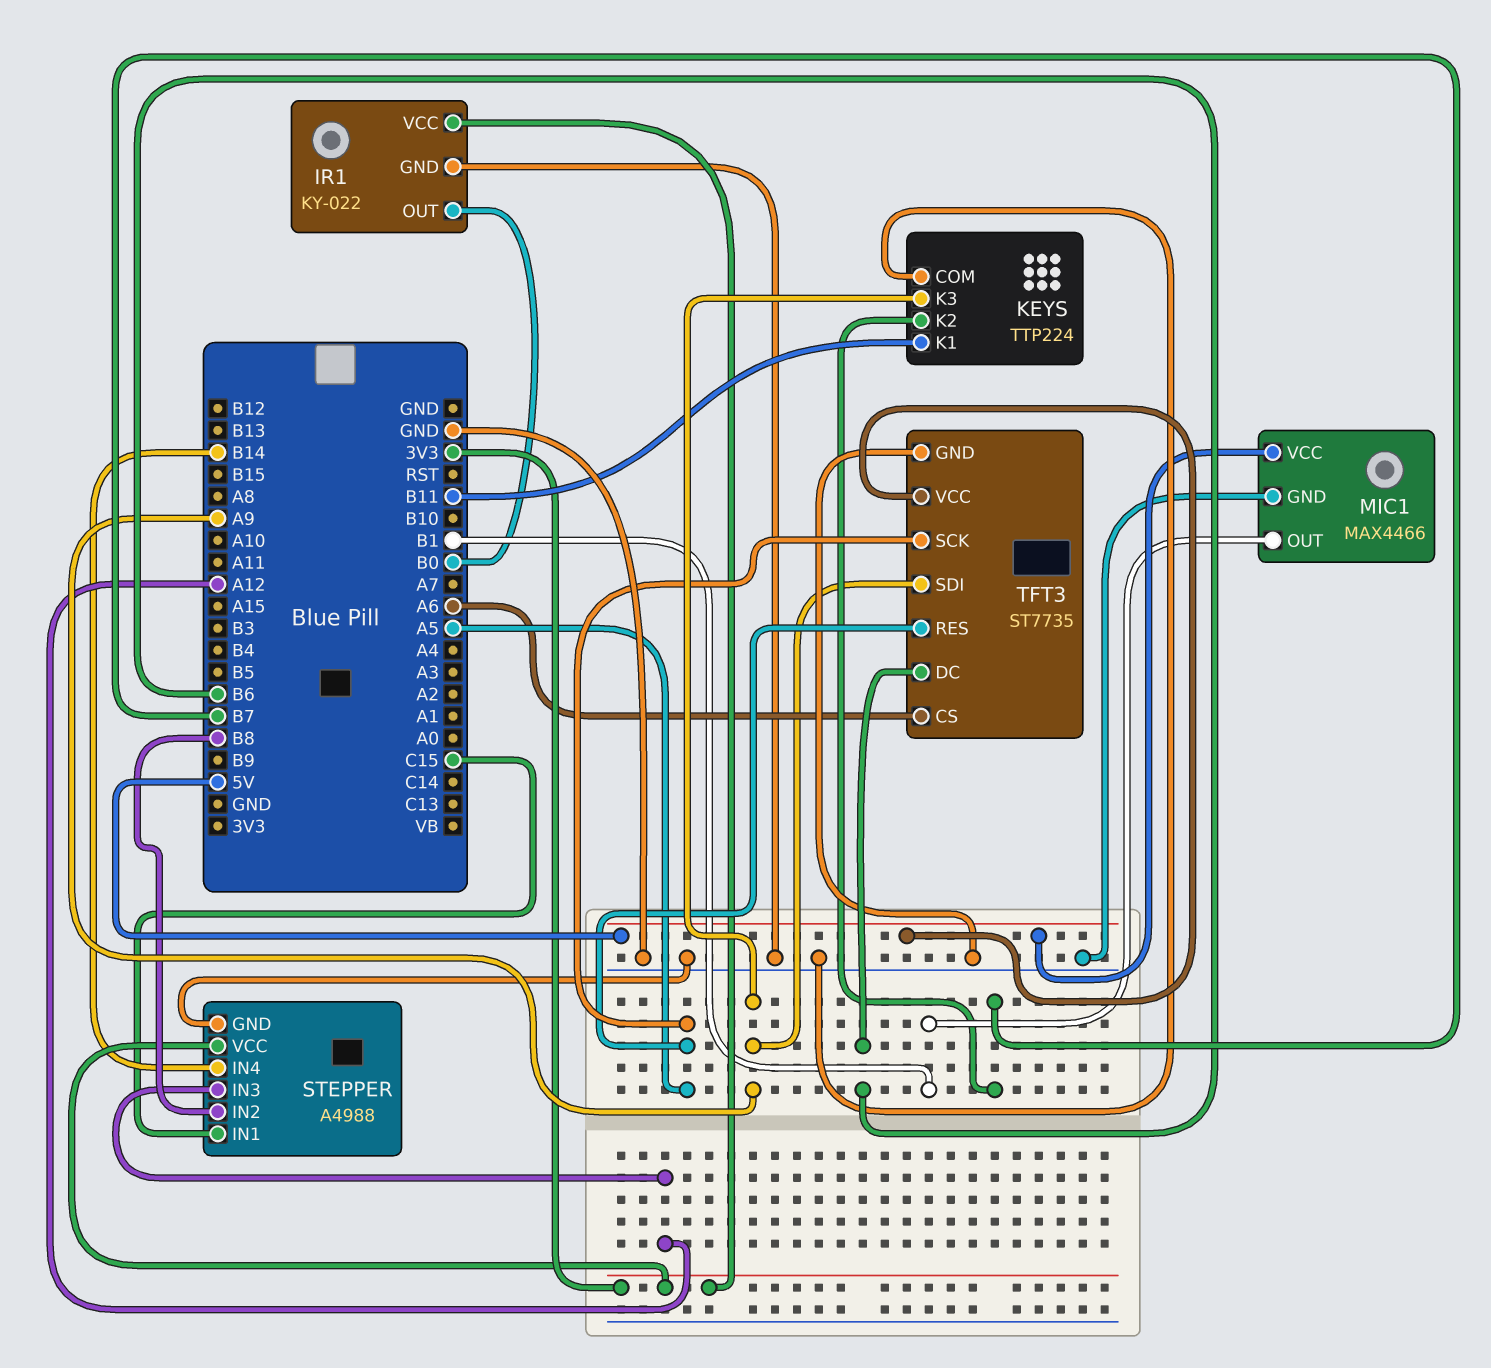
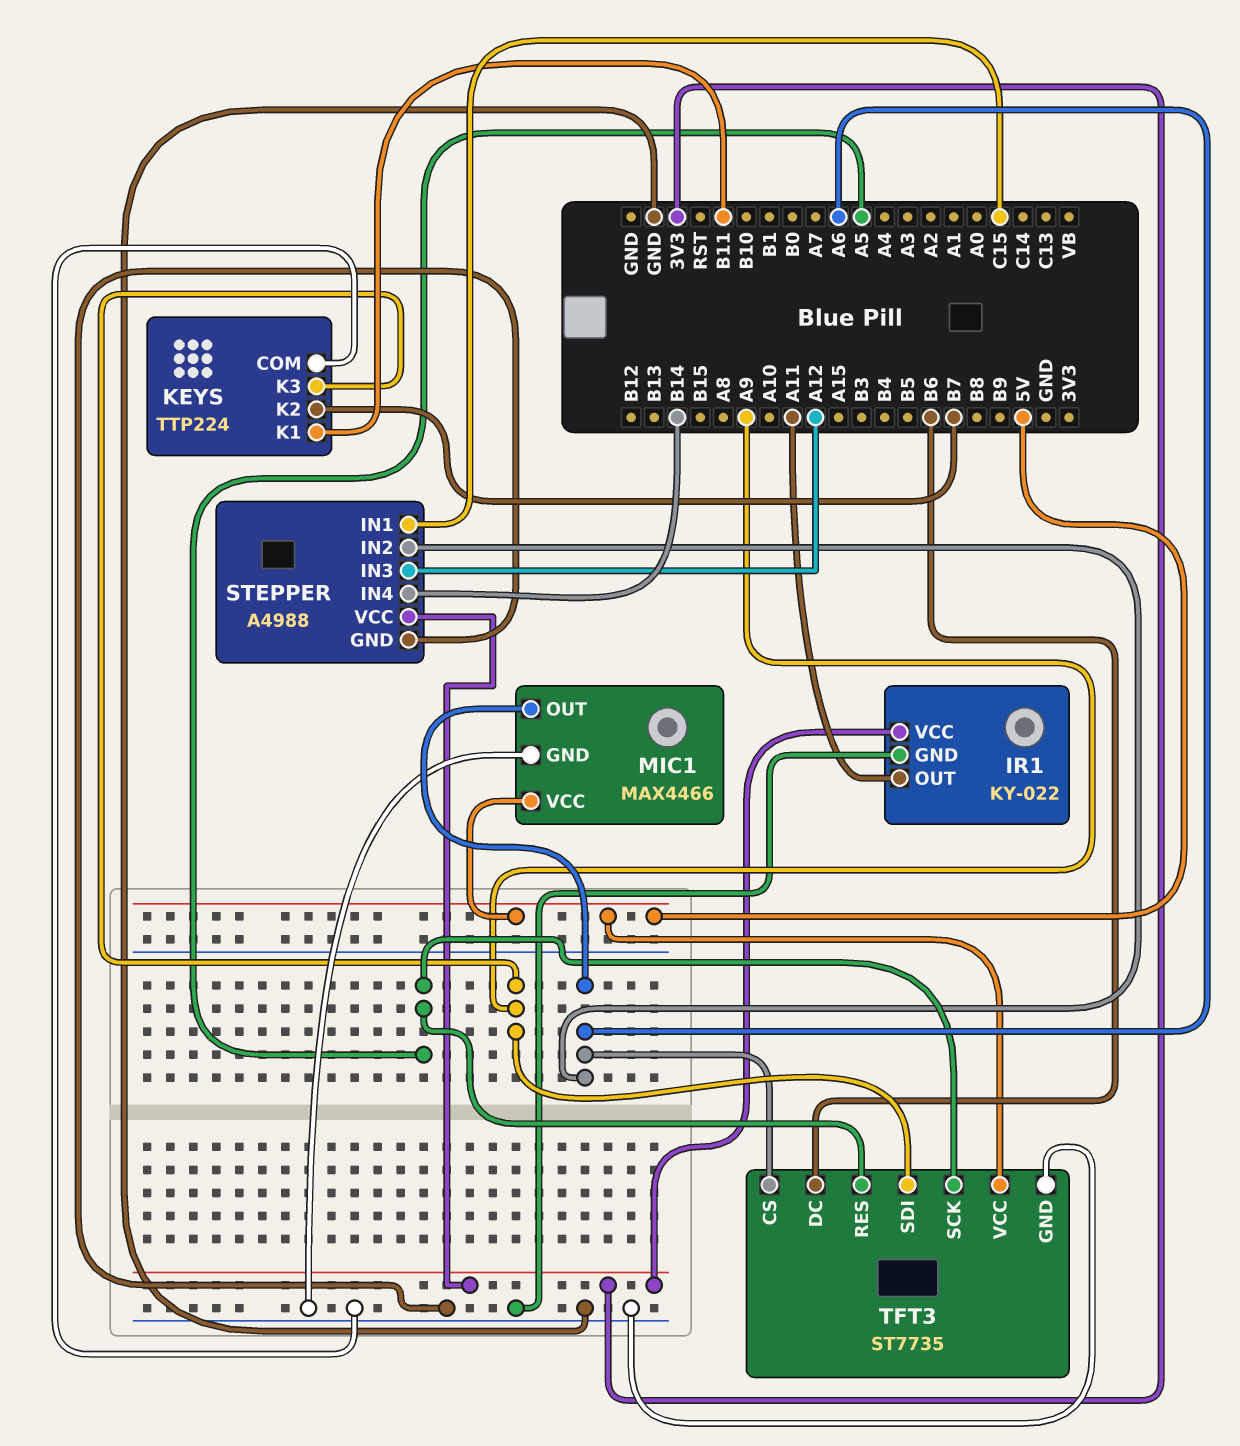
IR1 pin OUT: B0 -> A11
MIC1 pin OUT: B1 -> A6
STEPPER pin IN2: B8 -> A6

